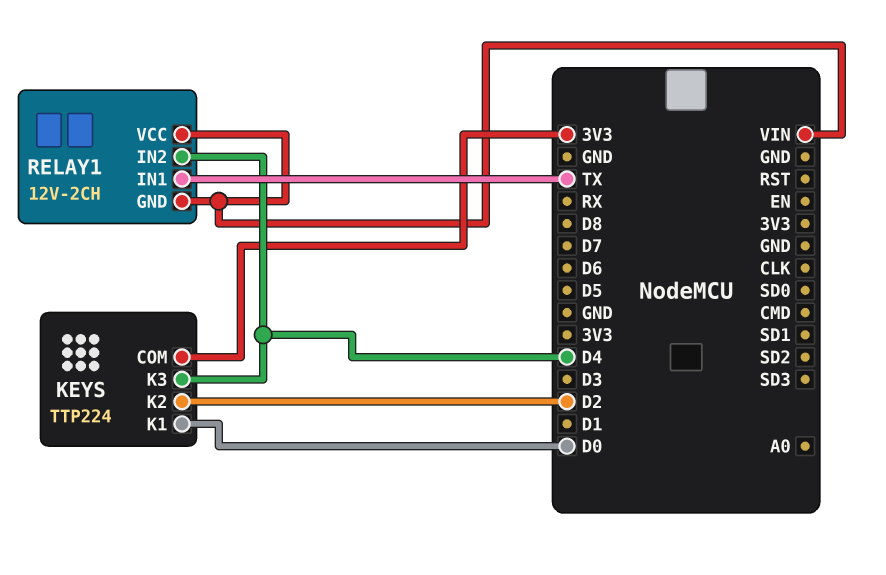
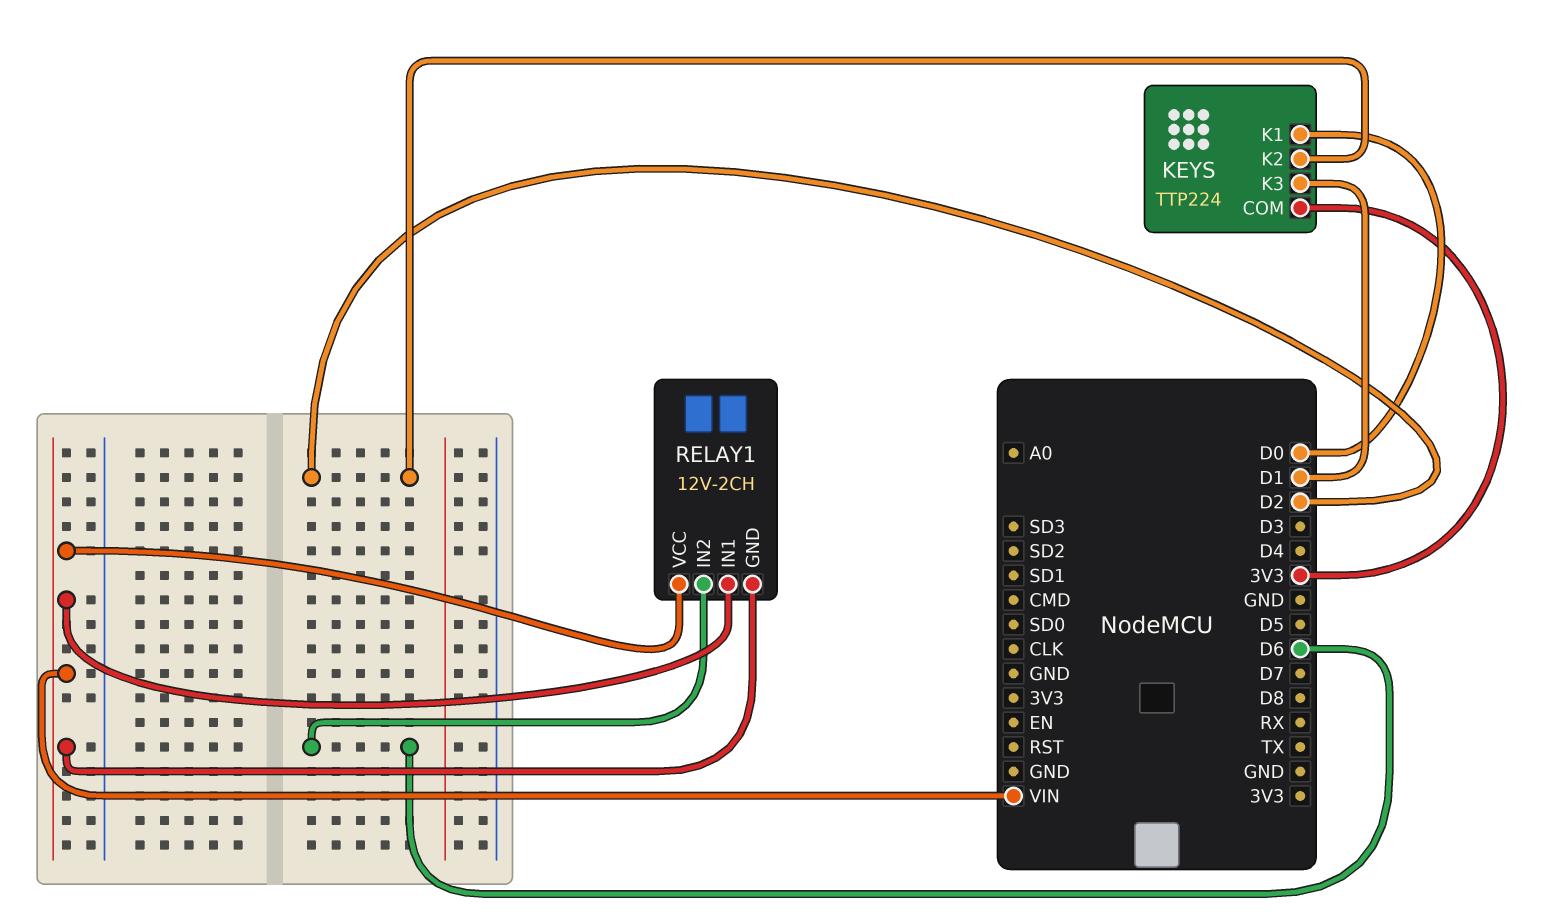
KEYS pin K3: D4 -> D1
RELAY1 pin IN1: TX -> VIN
RELAY1 pin IN2: D4 -> D6

